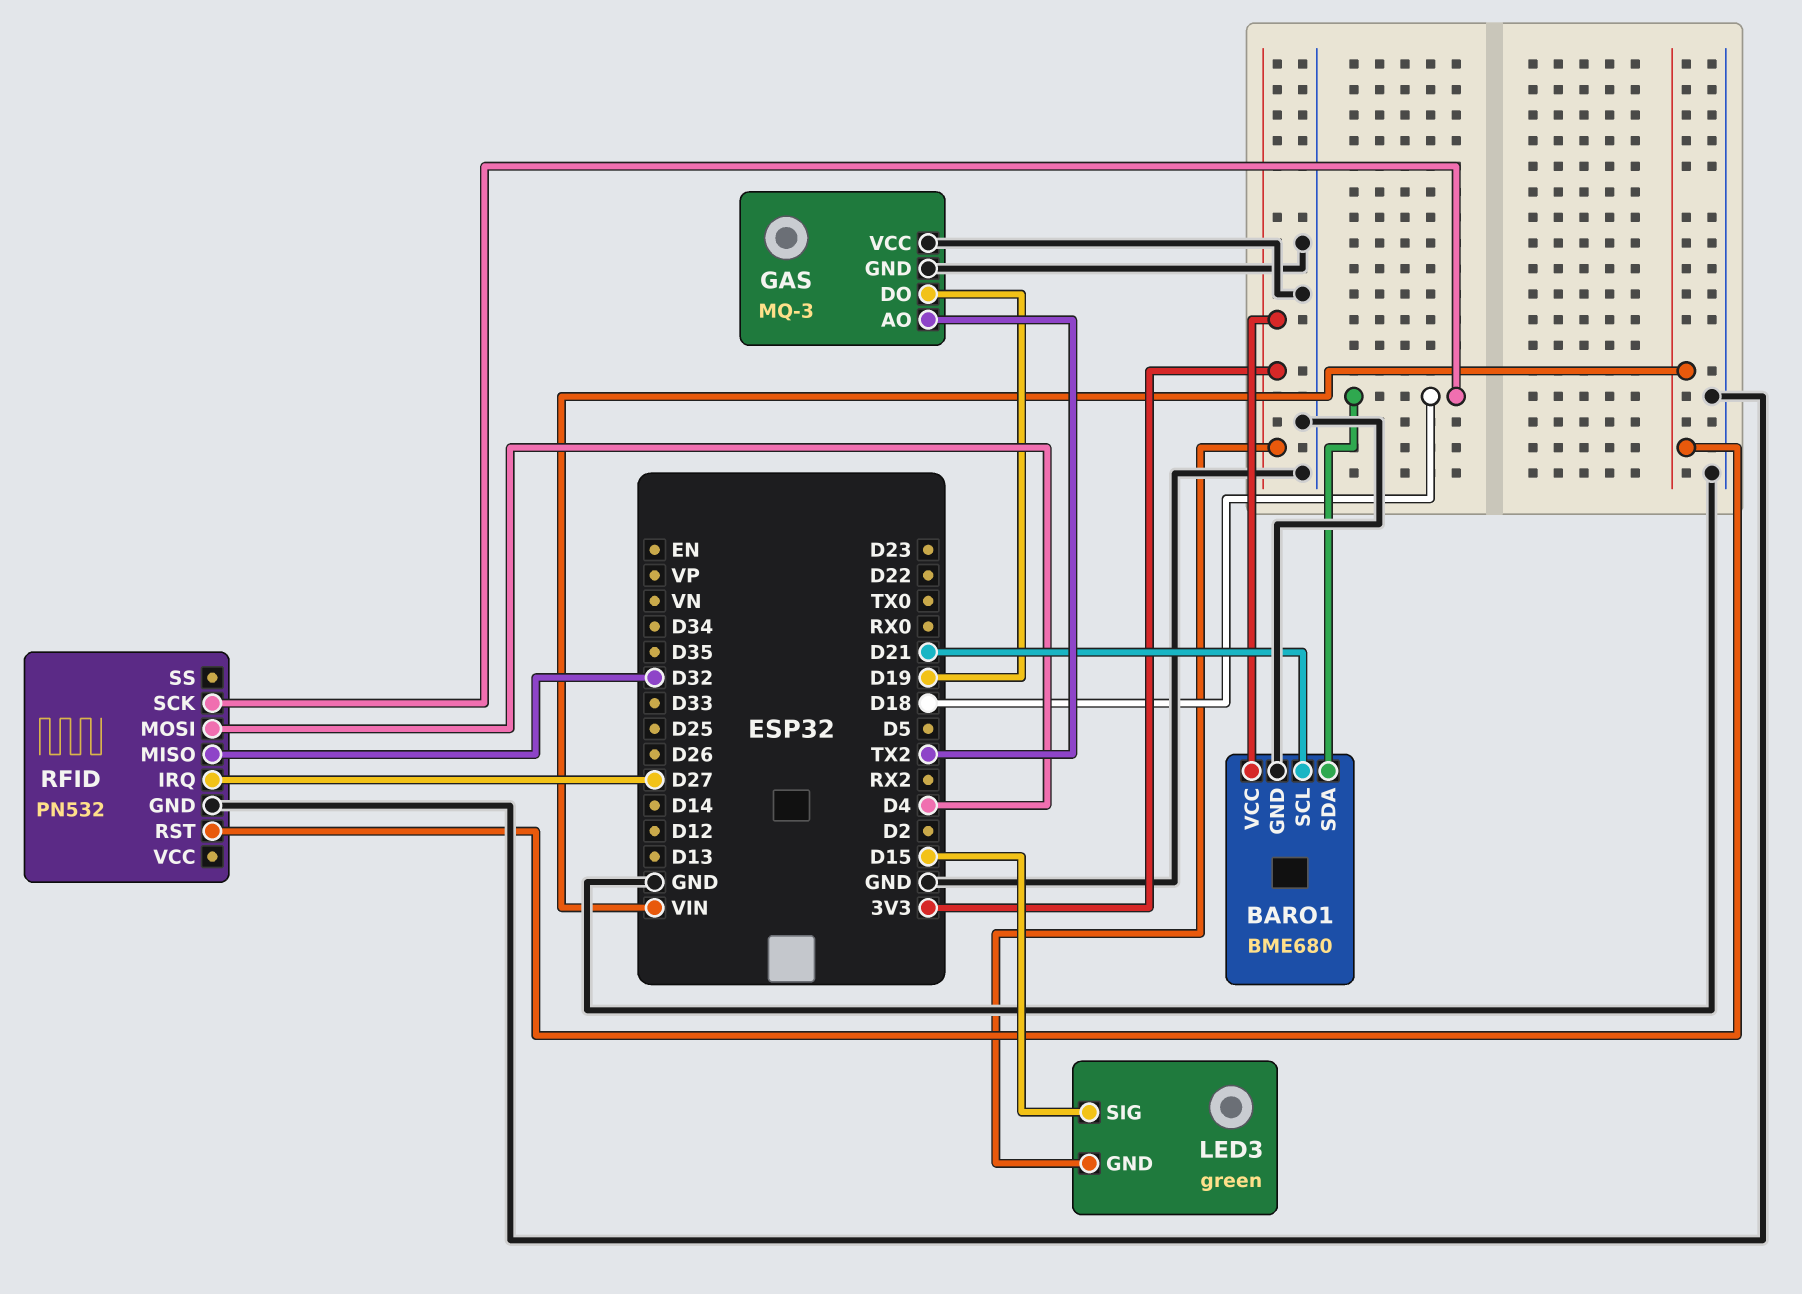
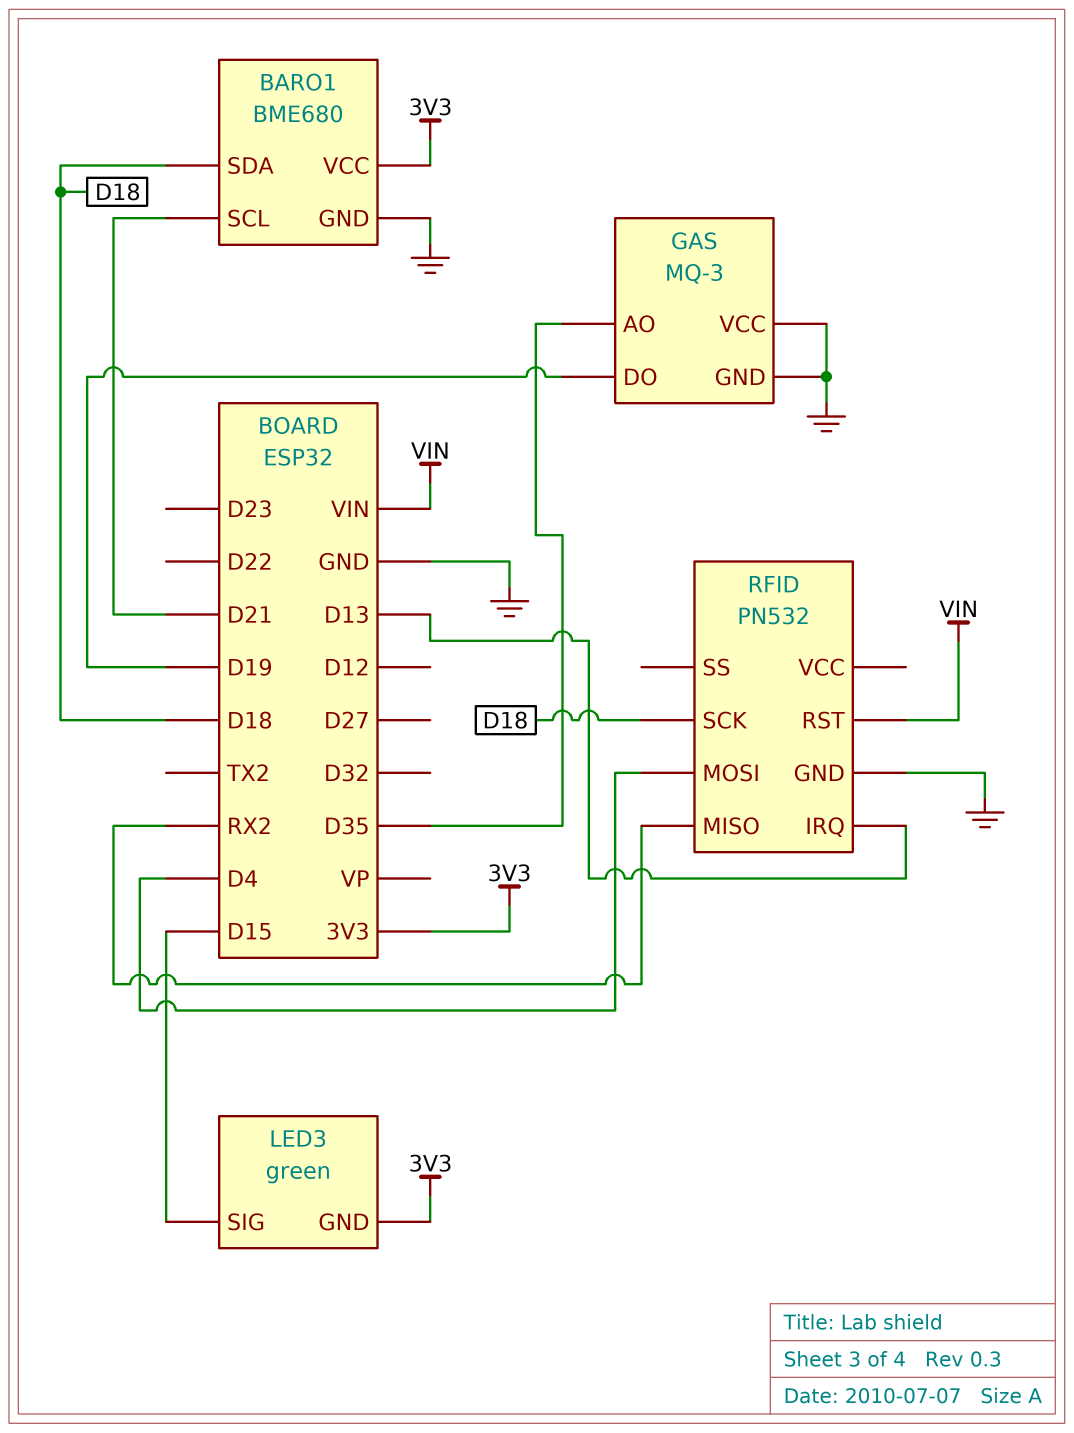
GAS pin AO: TX2 -> D35
RFID pin IRQ: D27 -> D13
RFID pin MISO: D32 -> RX2

